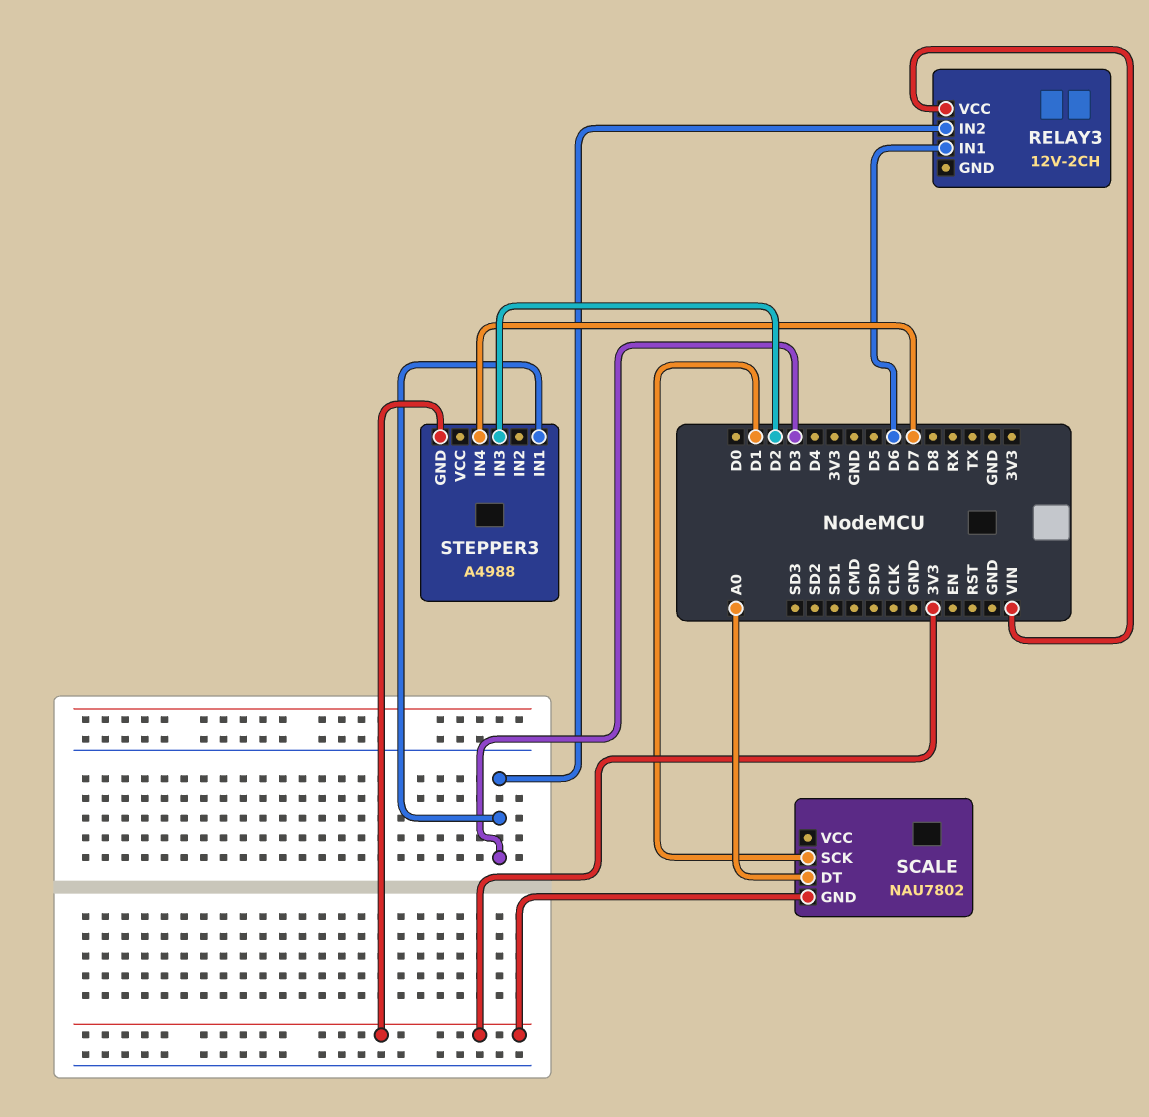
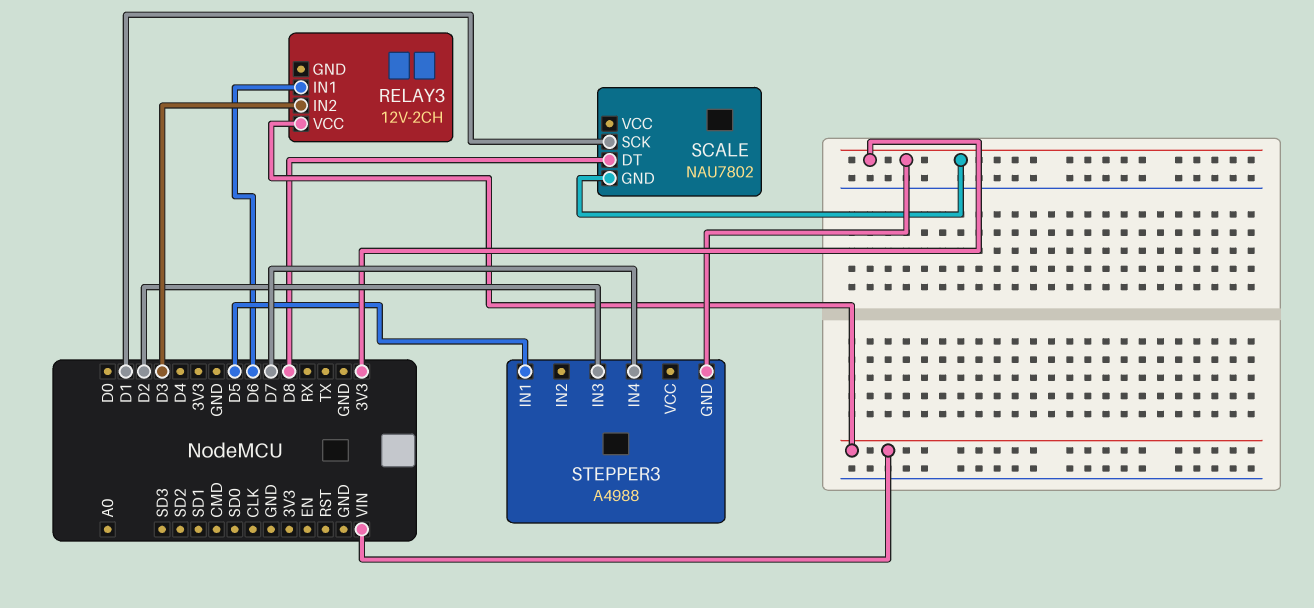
SCALE pin DT: A0 -> D8
STEPPER3 pin IN1: D3 -> D5

